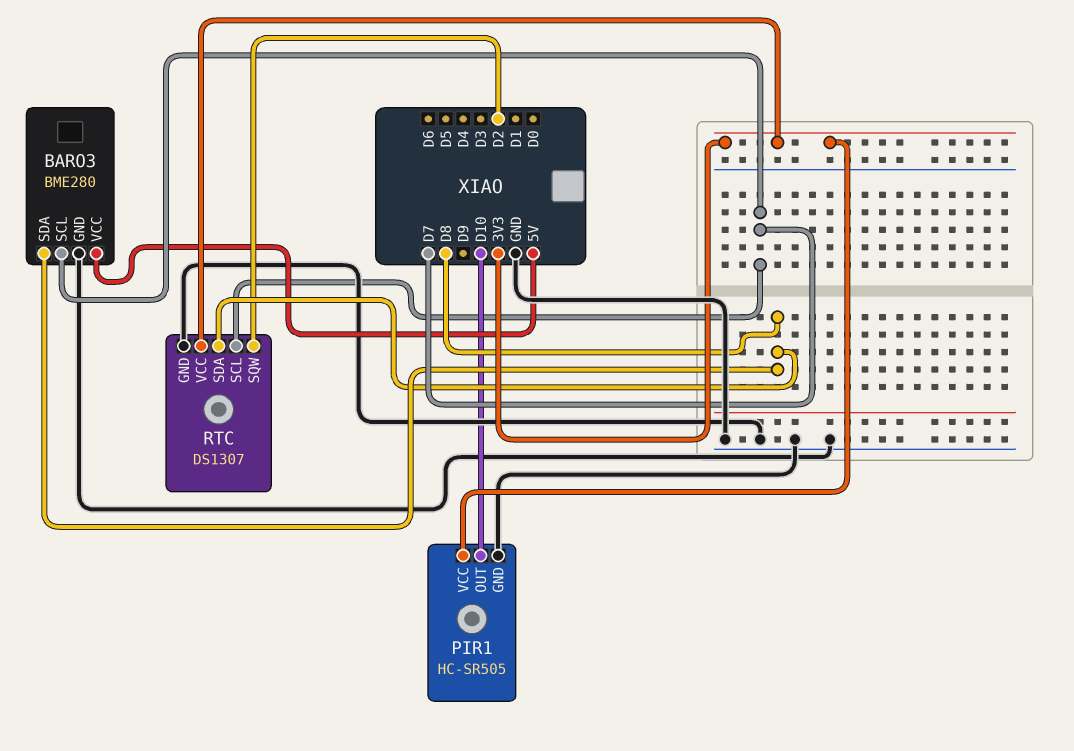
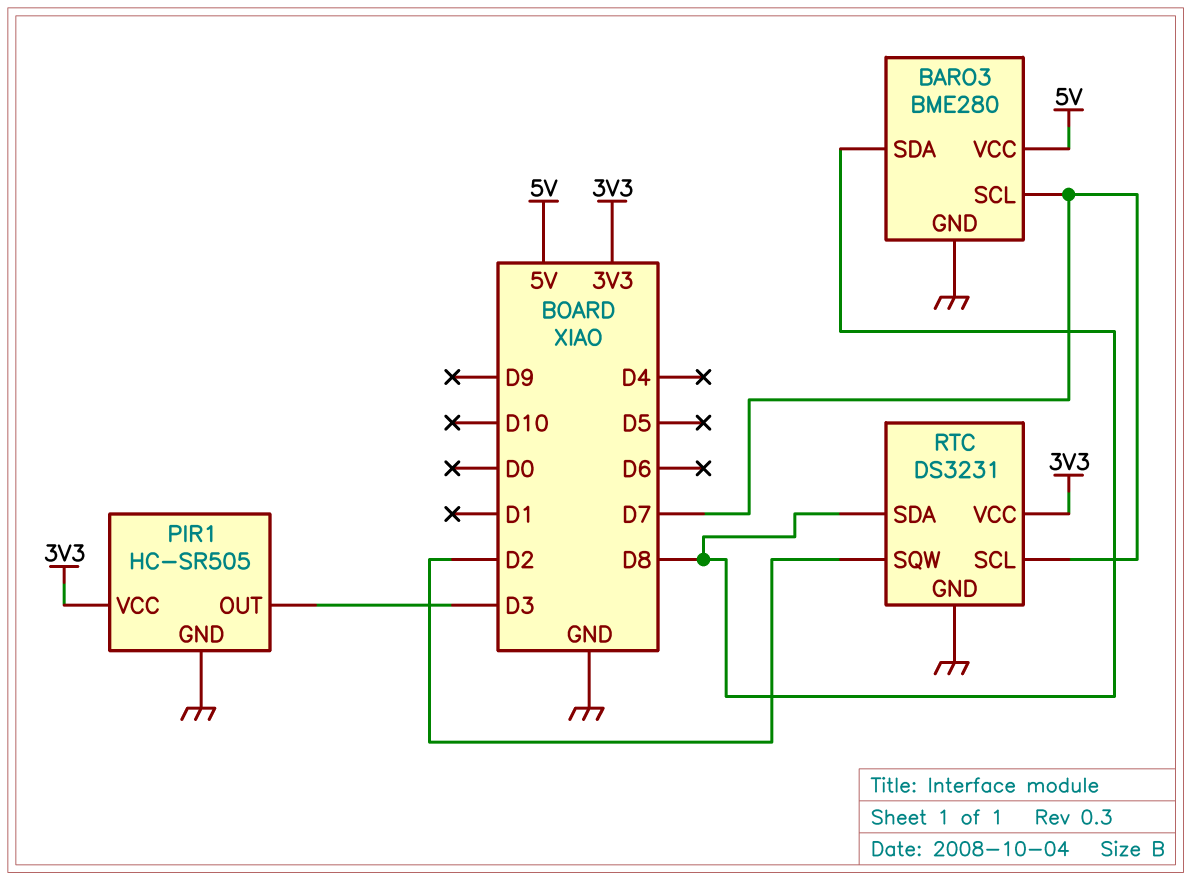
PIR1 pin OUT: D10 -> D3
RTC: DS1307 -> DS3231

